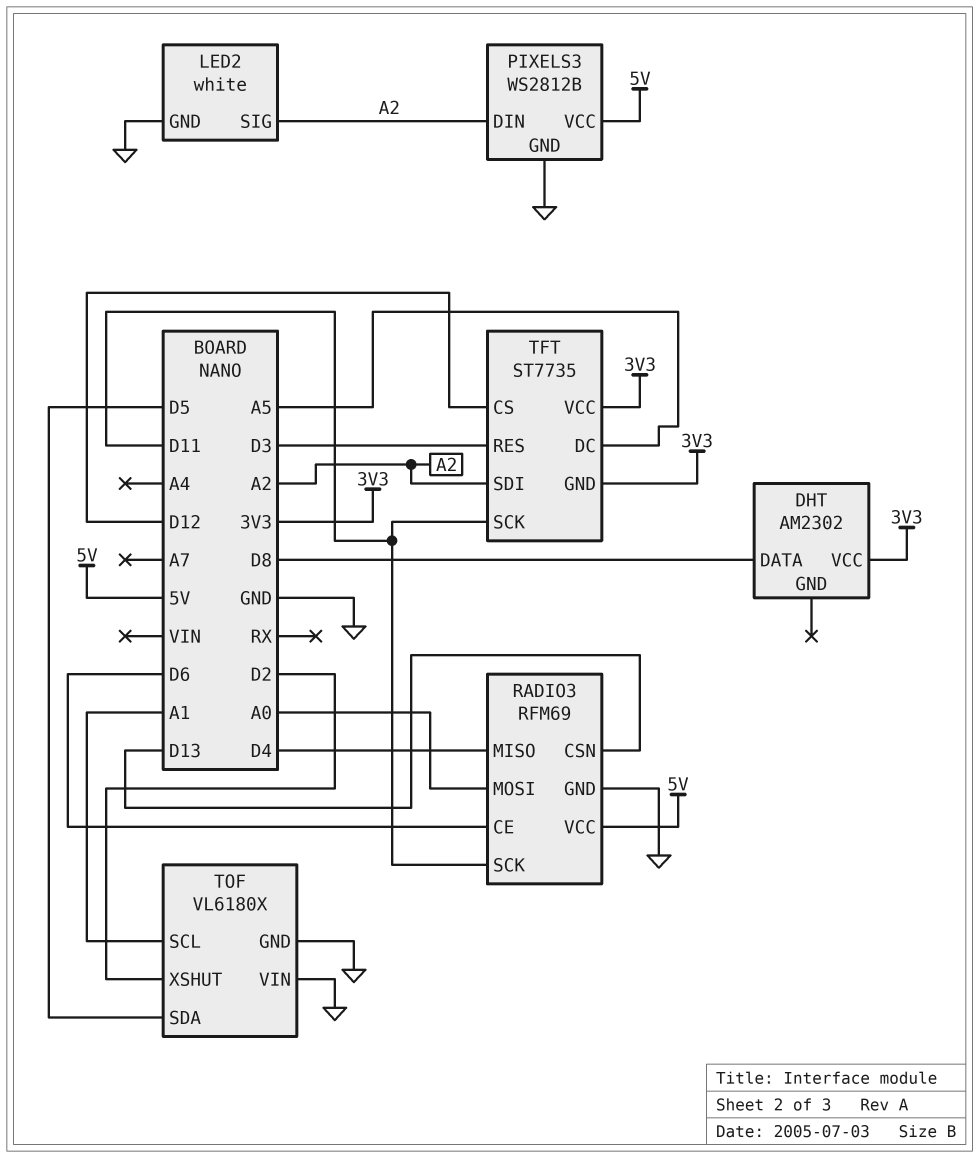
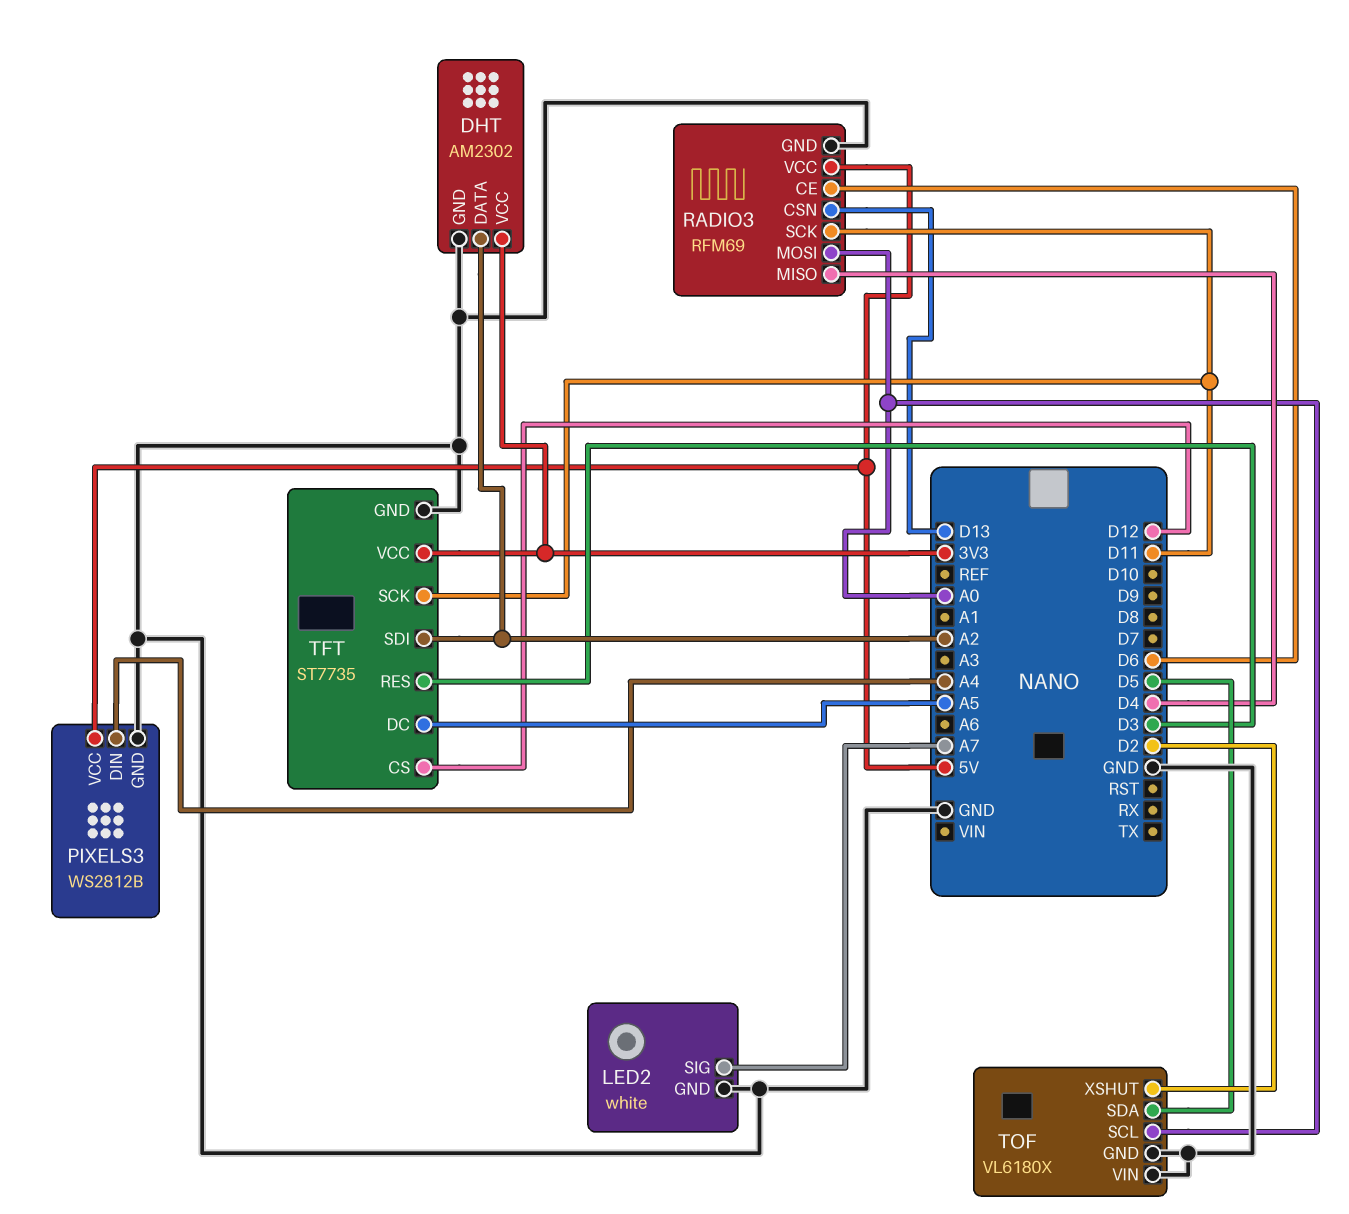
DHT pin DATA: D8 -> A2
DHT pin GND: none -> GND
LED2 pin SIG: A2 -> A7
PIXELS3 pin DIN: A2 -> A4
TFT pin GND: 3V3 -> GND
TOF pin SCL: A1 -> A0

